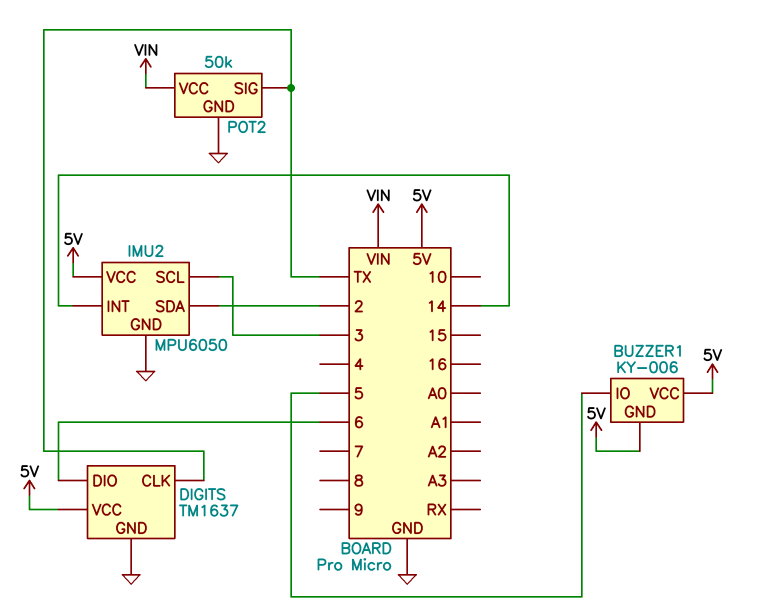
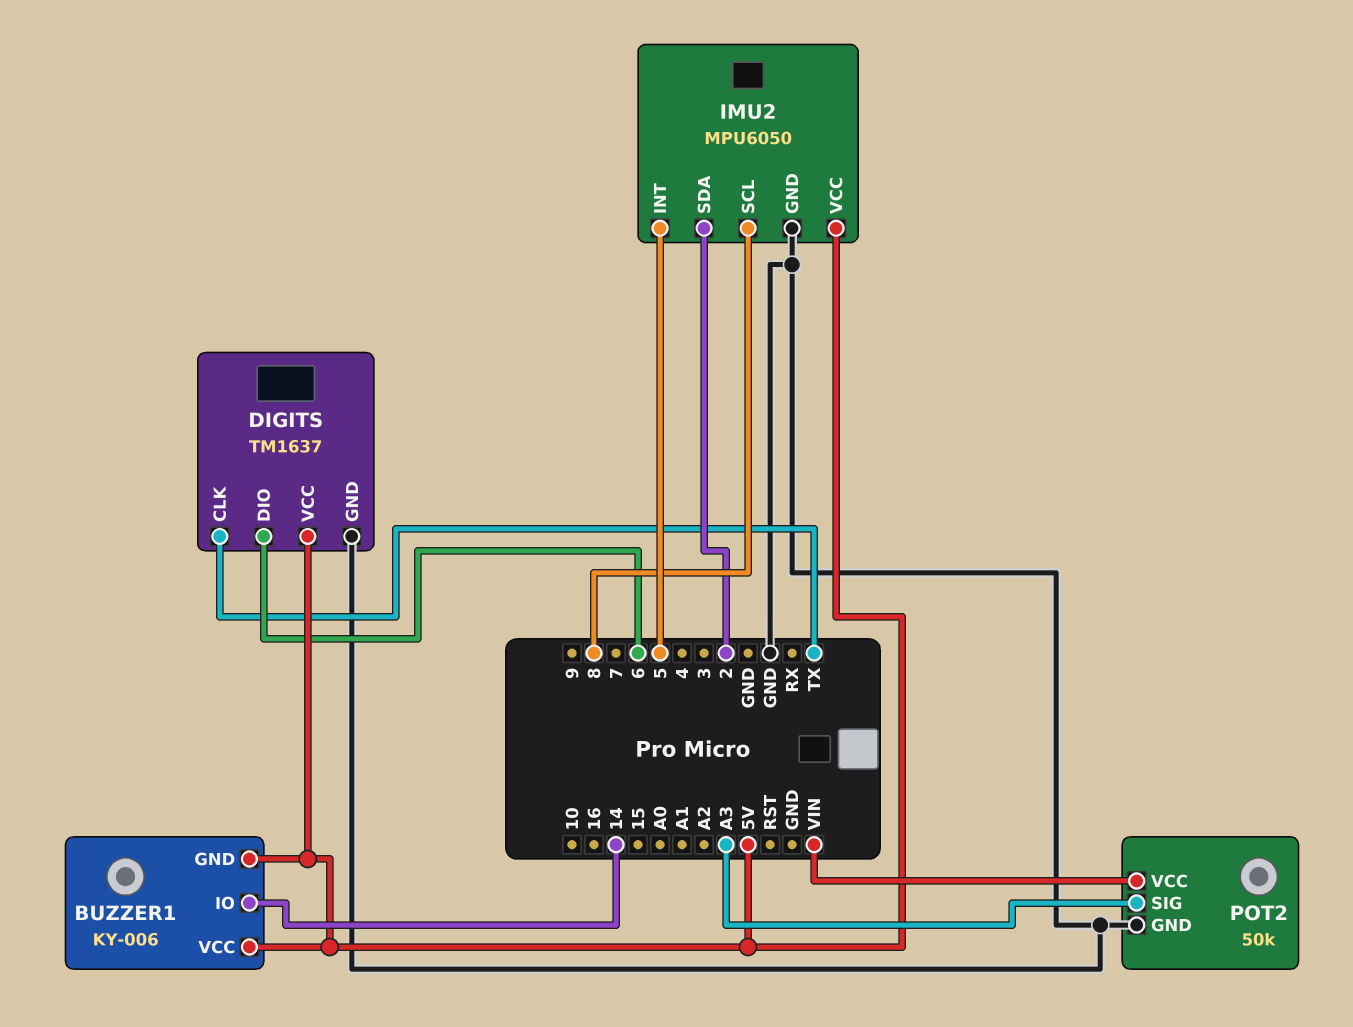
BUZZER1 pin IO: 5 -> 14
IMU2 pin INT: 14 -> 5
IMU2 pin SCL: 3 -> 8
POT2 pin SIG: TX -> A3

